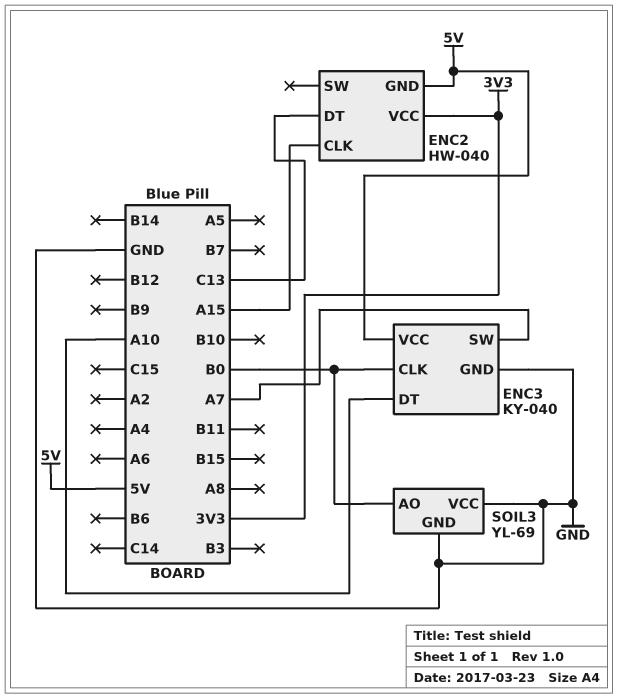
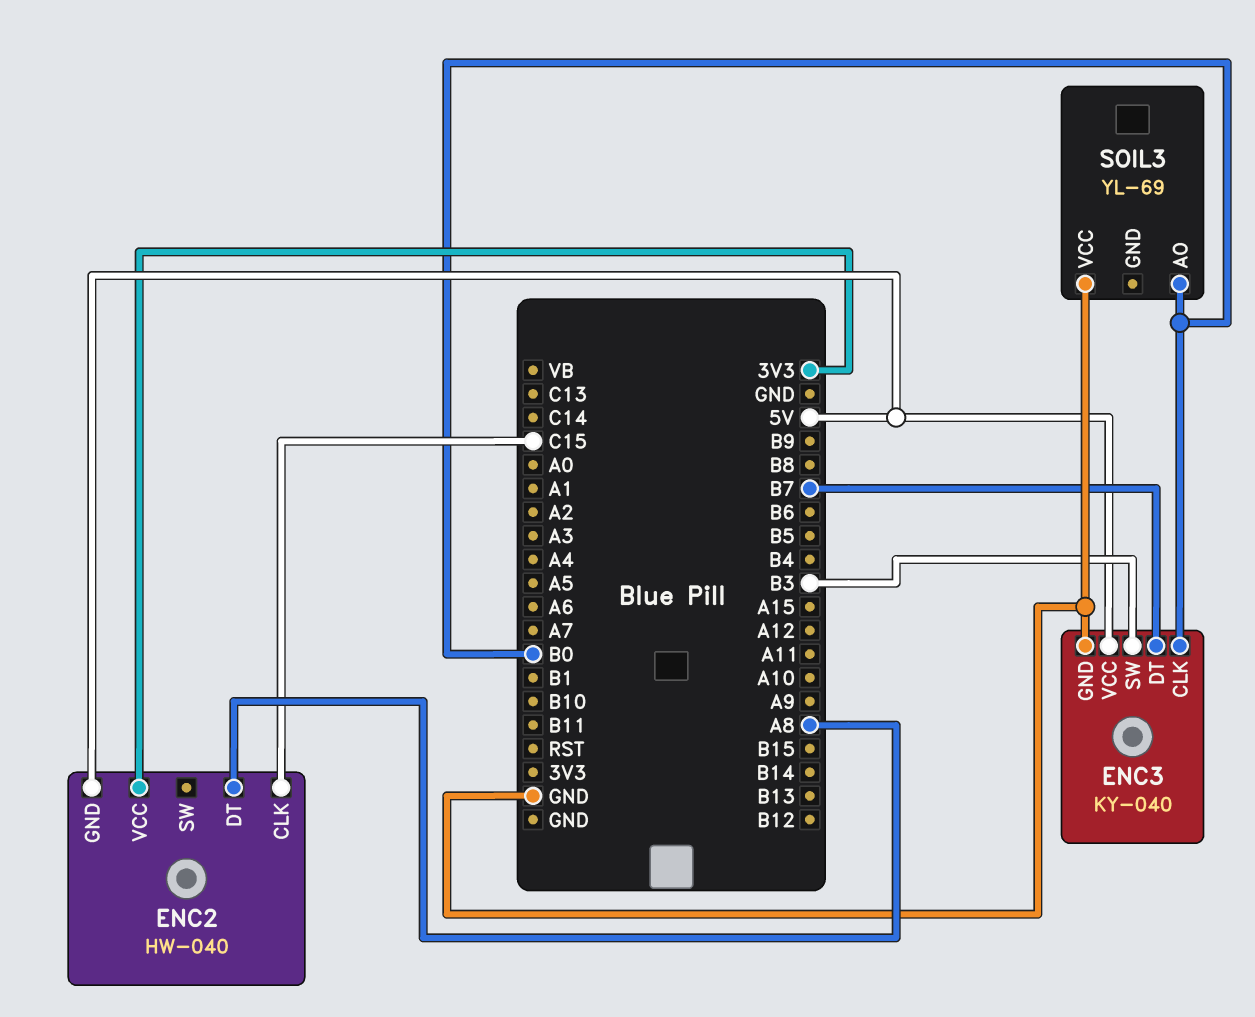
ENC2 pin CLK: A15 -> C15
ENC2 pin DT: C13 -> A8
ENC3 pin DT: A10 -> B7
ENC3 pin SW: A7 -> B3
SOIL3 pin GND: GND -> none

